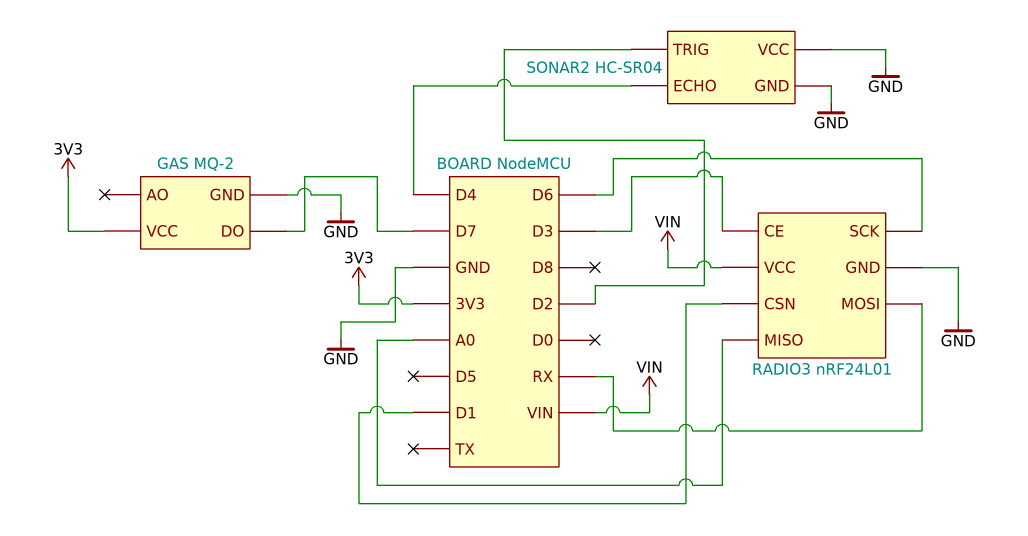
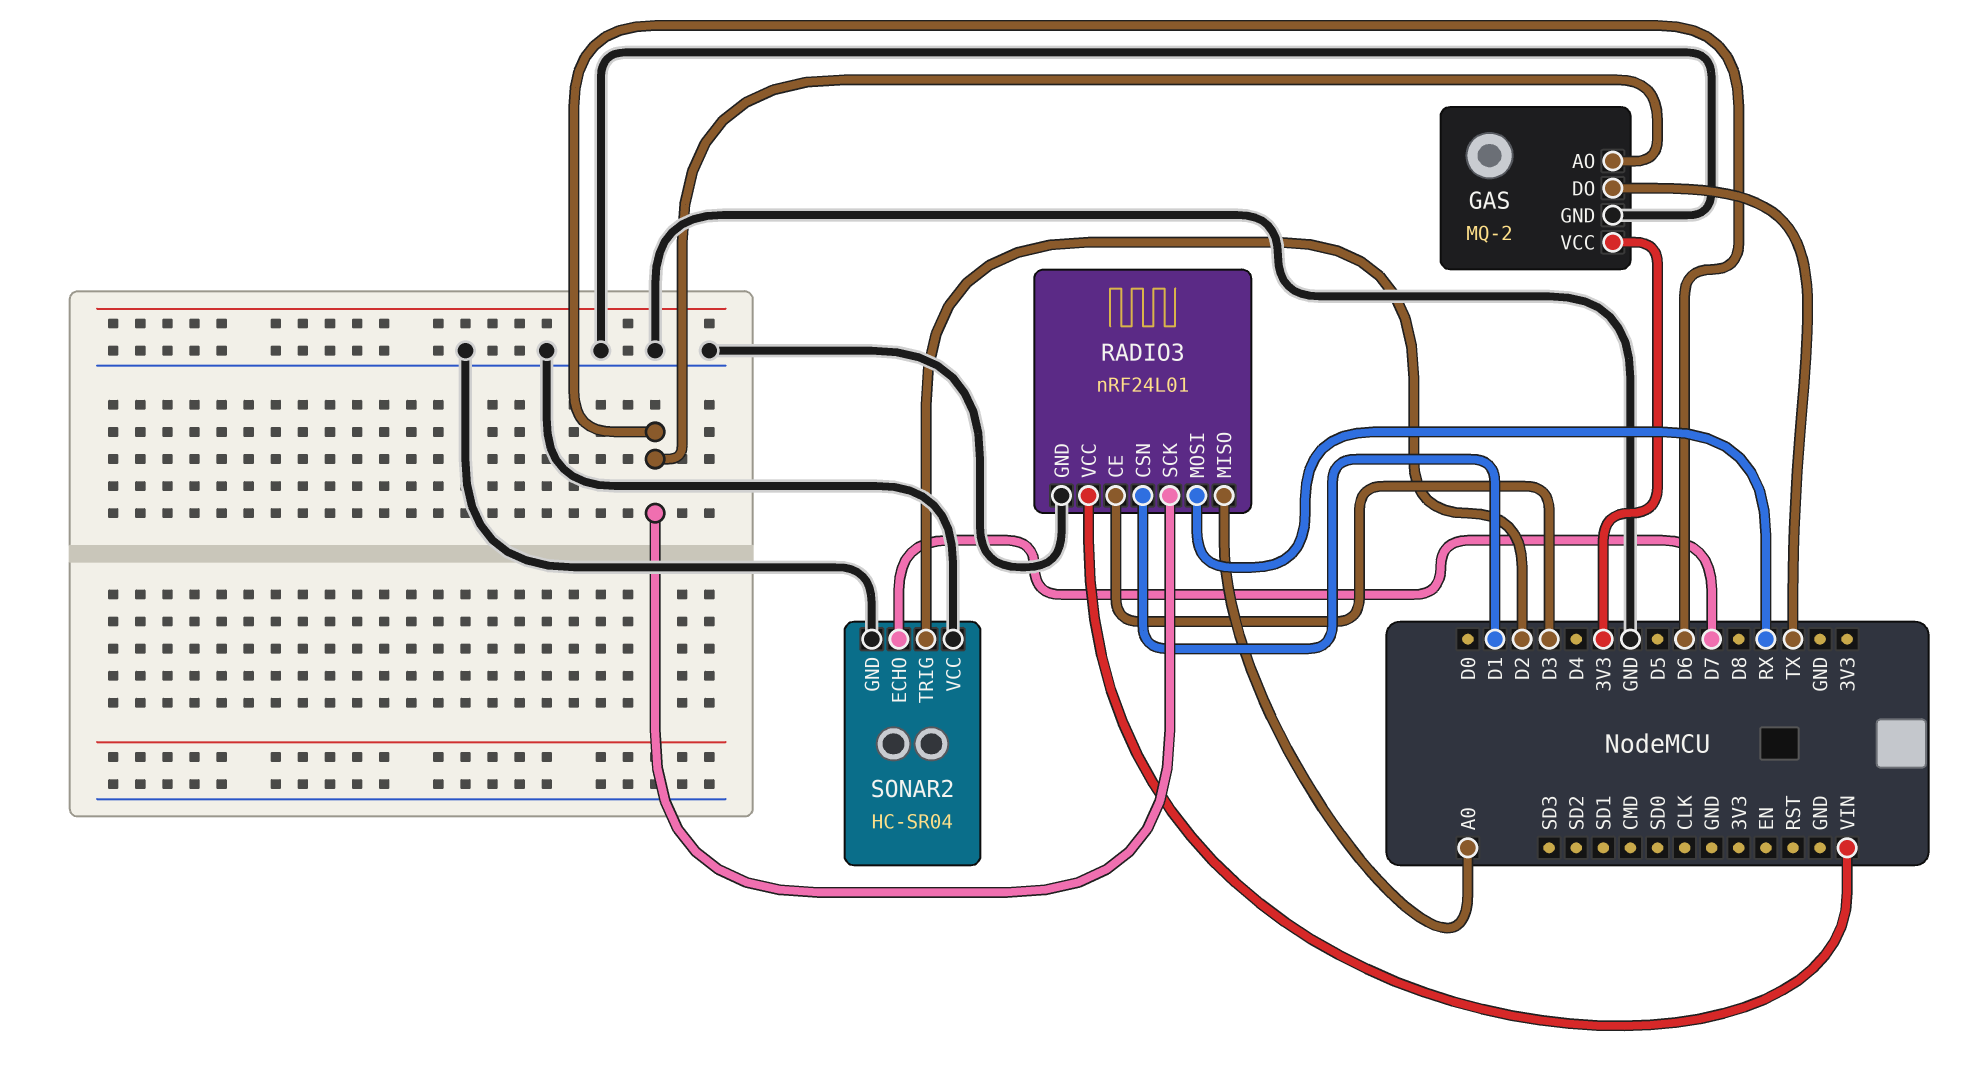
GAS pin AO: none -> D6
GAS pin DO: D7 -> TX
SONAR2 pin ECHO: D4 -> D7

